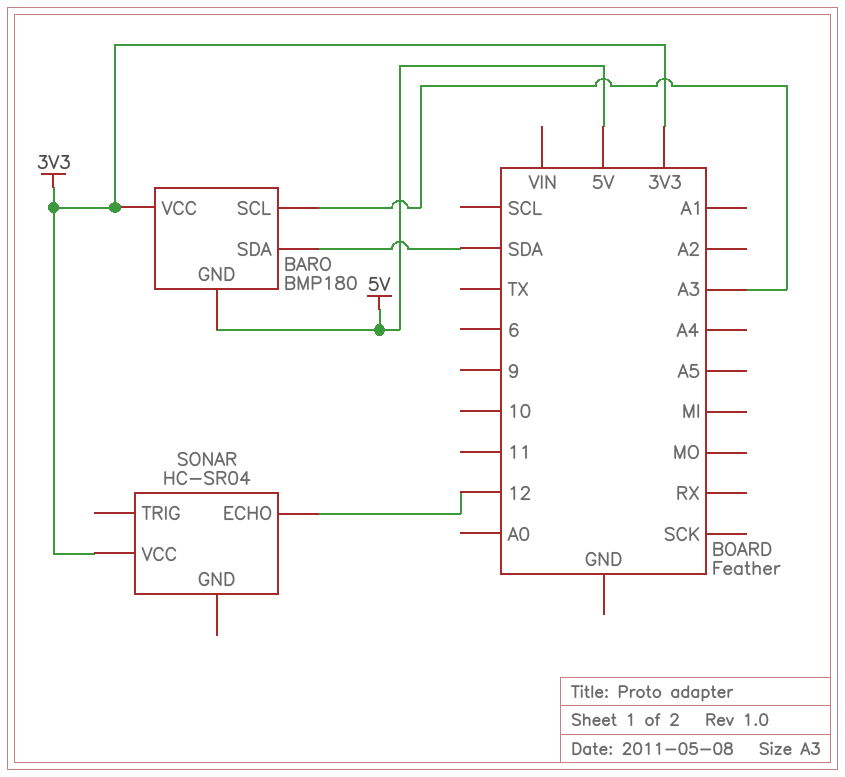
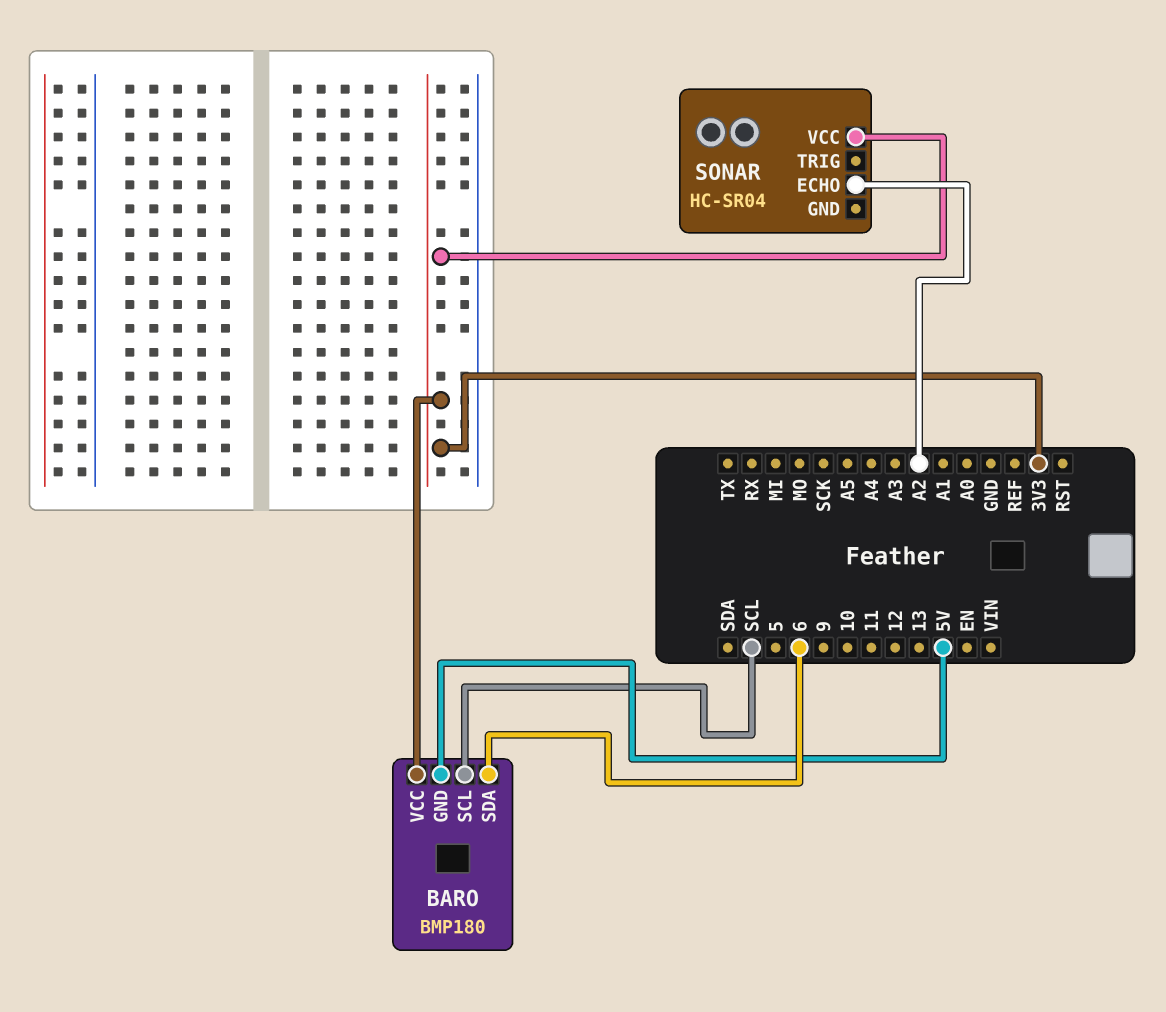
BARO pin SCL: A3 -> SCL
BARO pin SDA: SDA -> 6
SONAR pin ECHO: 12 -> A2

